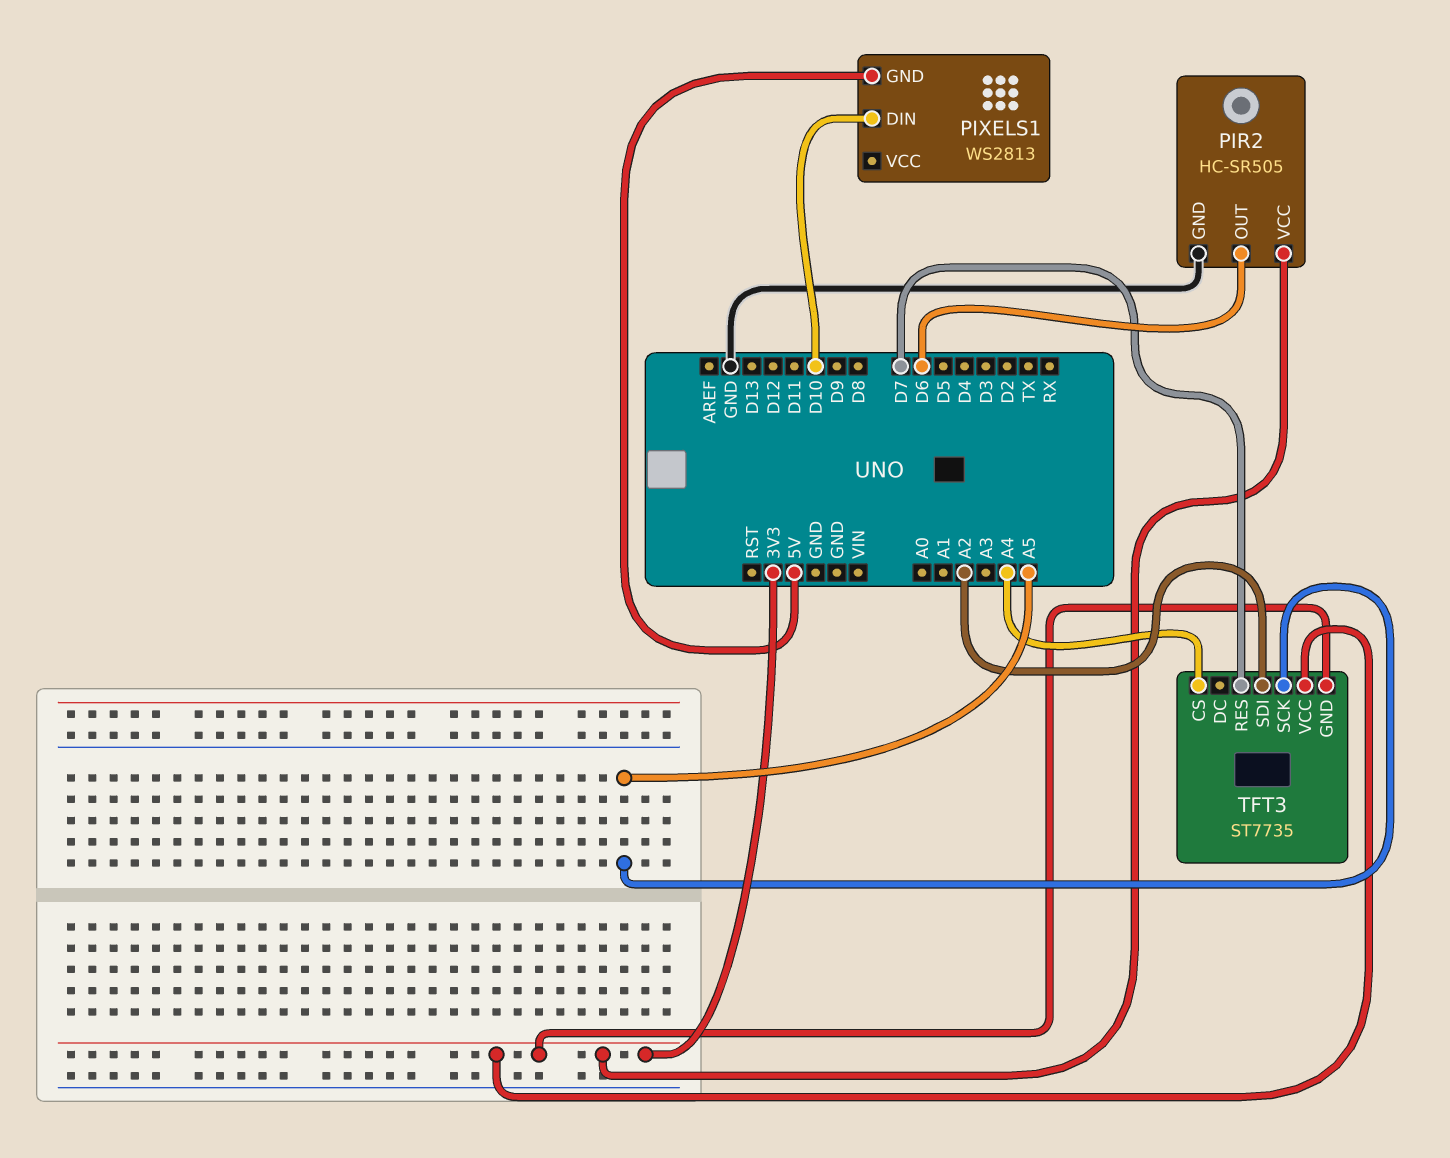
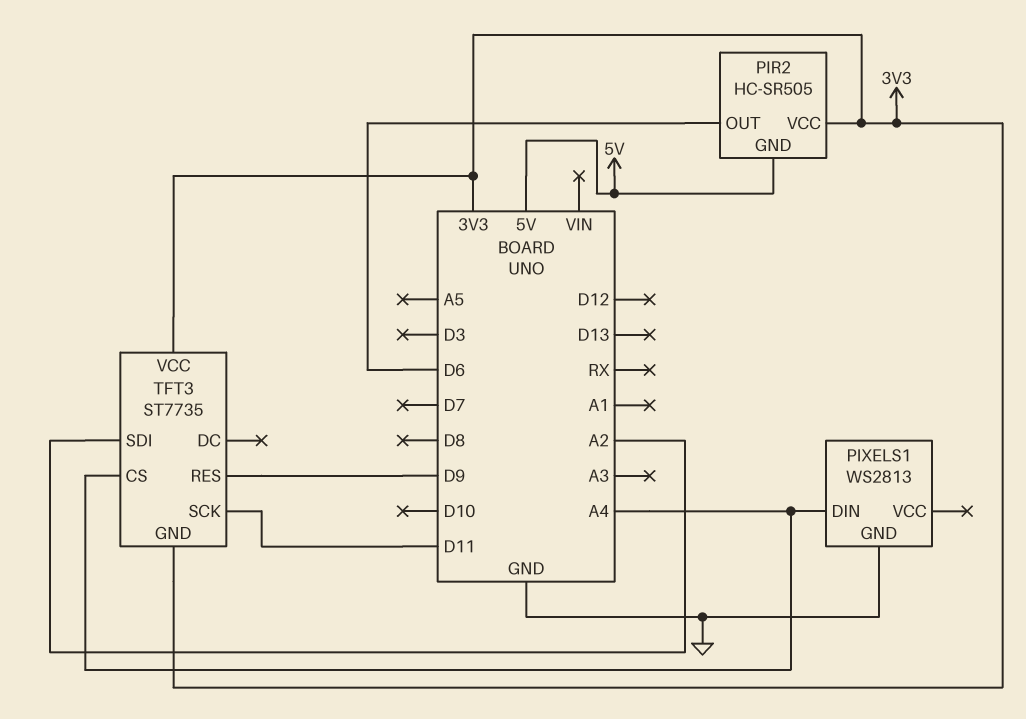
PIR2 pin GND: GND -> 5V
PIXELS1 pin DIN: D10 -> A4
PIXELS1 pin GND: 5V -> GND
TFT3 pin RES: D7 -> D9
TFT3 pin SCK: A5 -> D11

